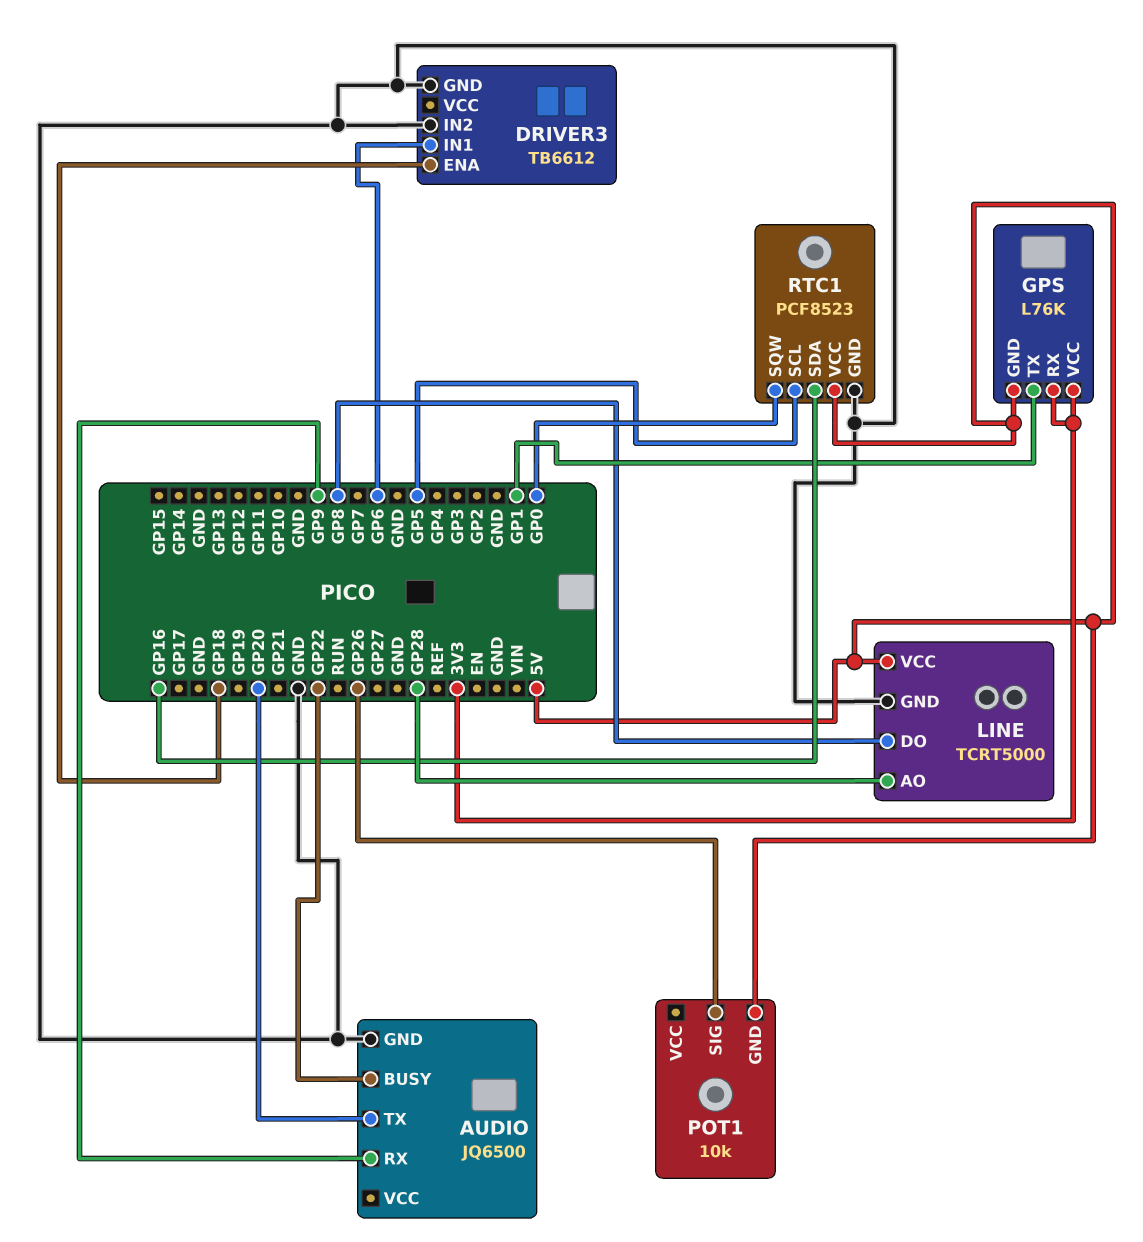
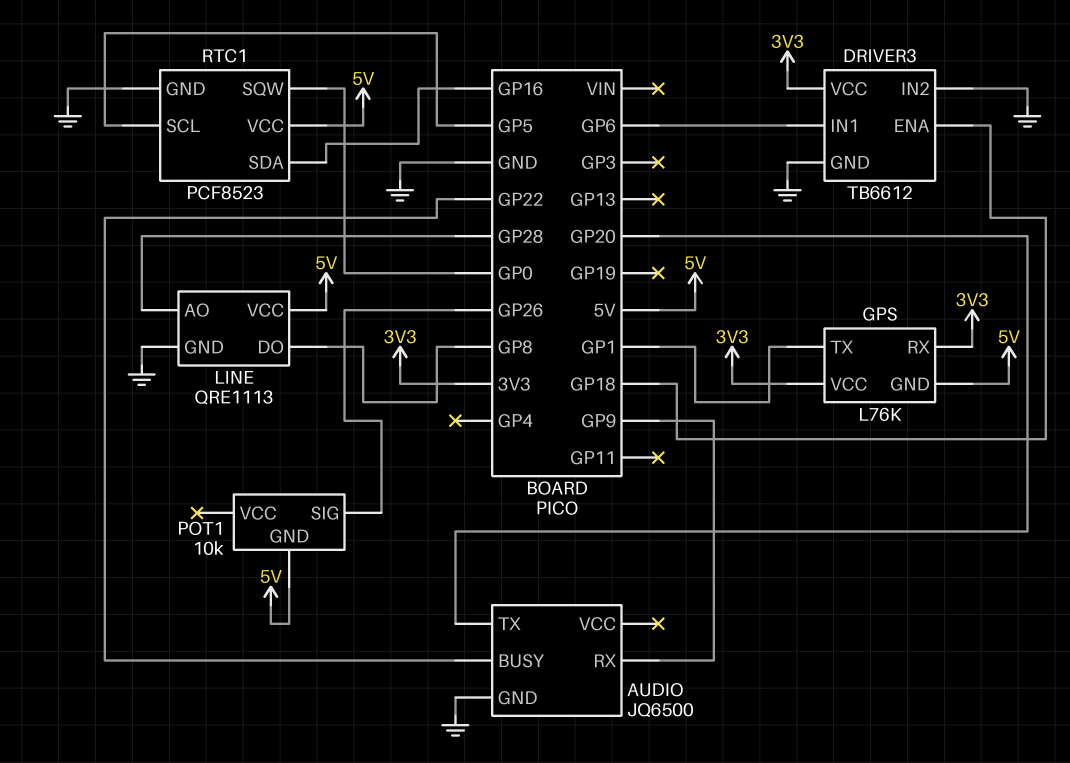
DRIVER3 pin VCC: none -> 3V3
LINE: TCRT5000 -> QRE1113

